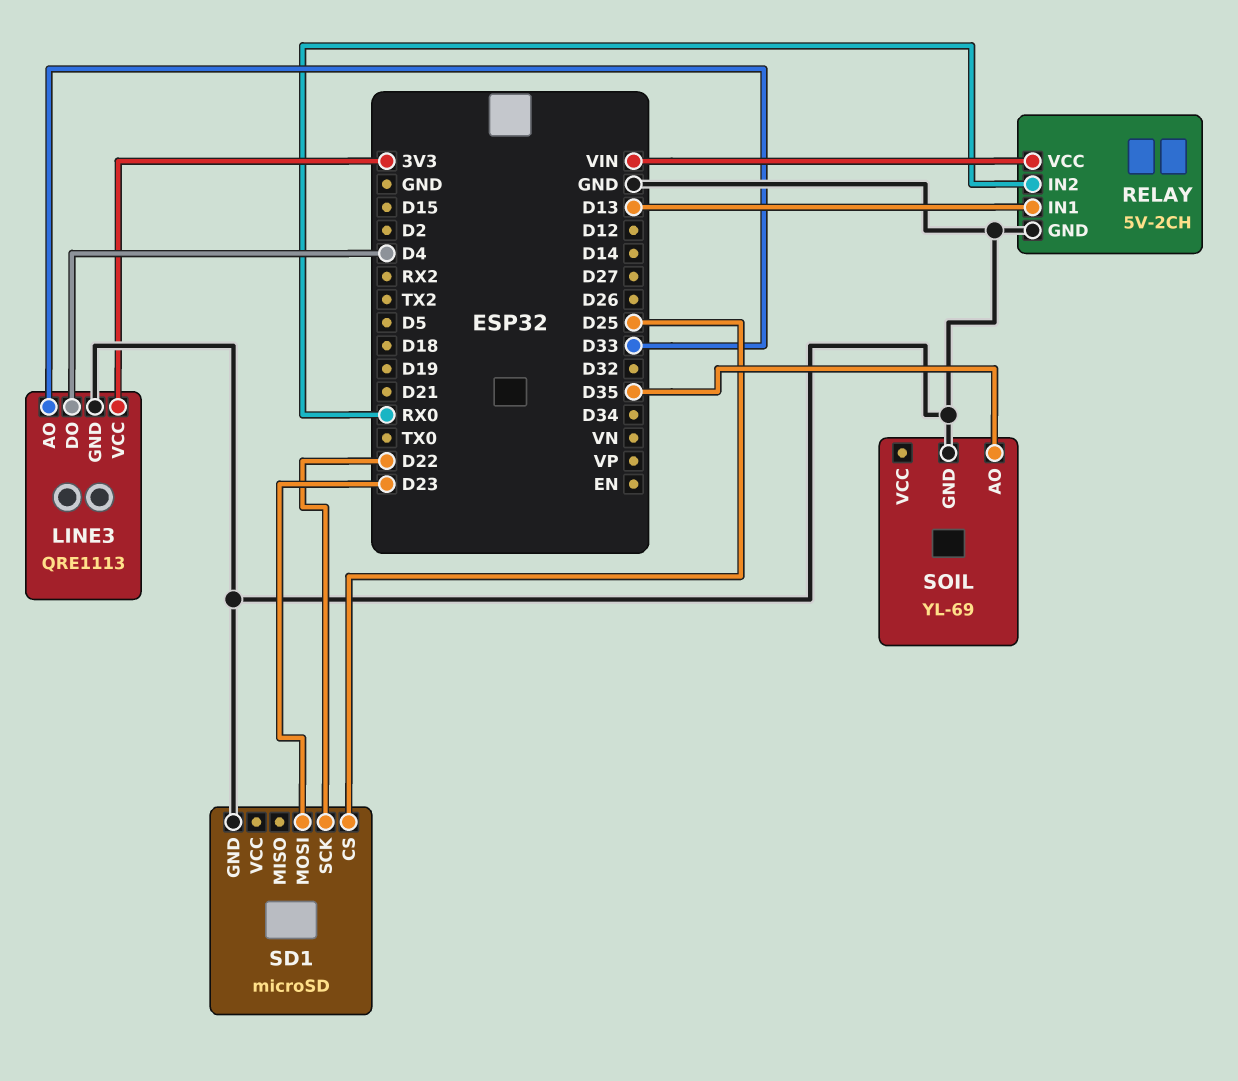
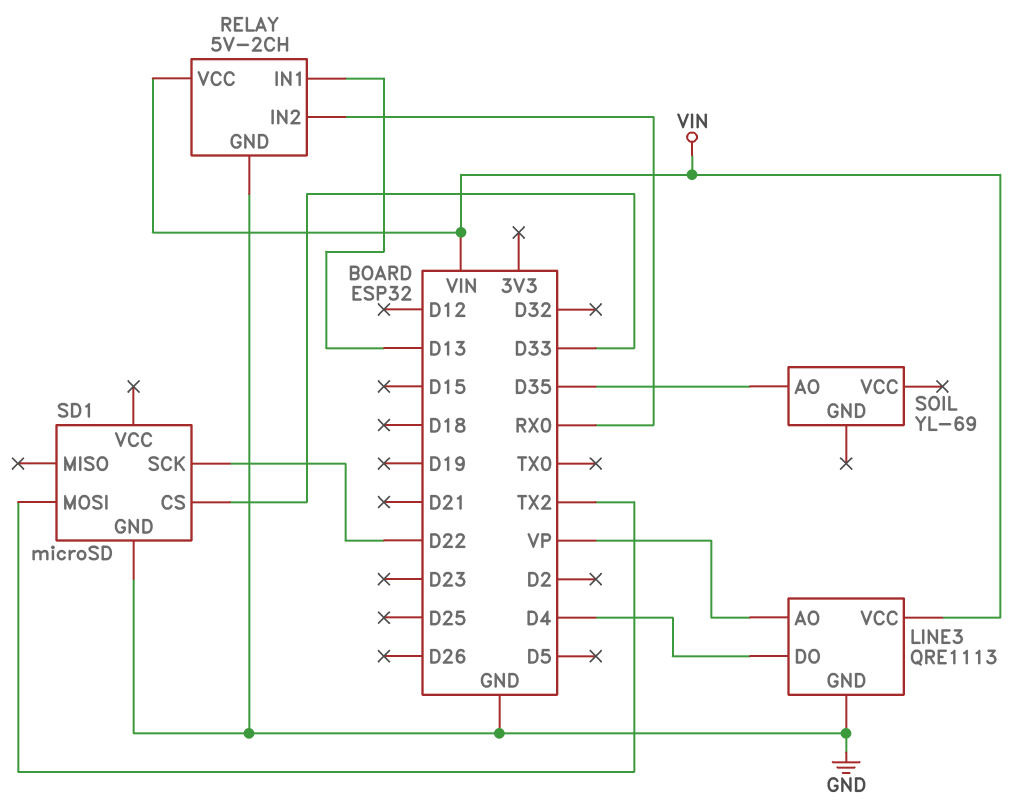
LINE3 pin AO: D33 -> VP
LINE3 pin VCC: 3V3 -> VIN
SD1 pin CS: D25 -> D33
SD1 pin MOSI: D23 -> TX2
SOIL pin GND: GND -> none

